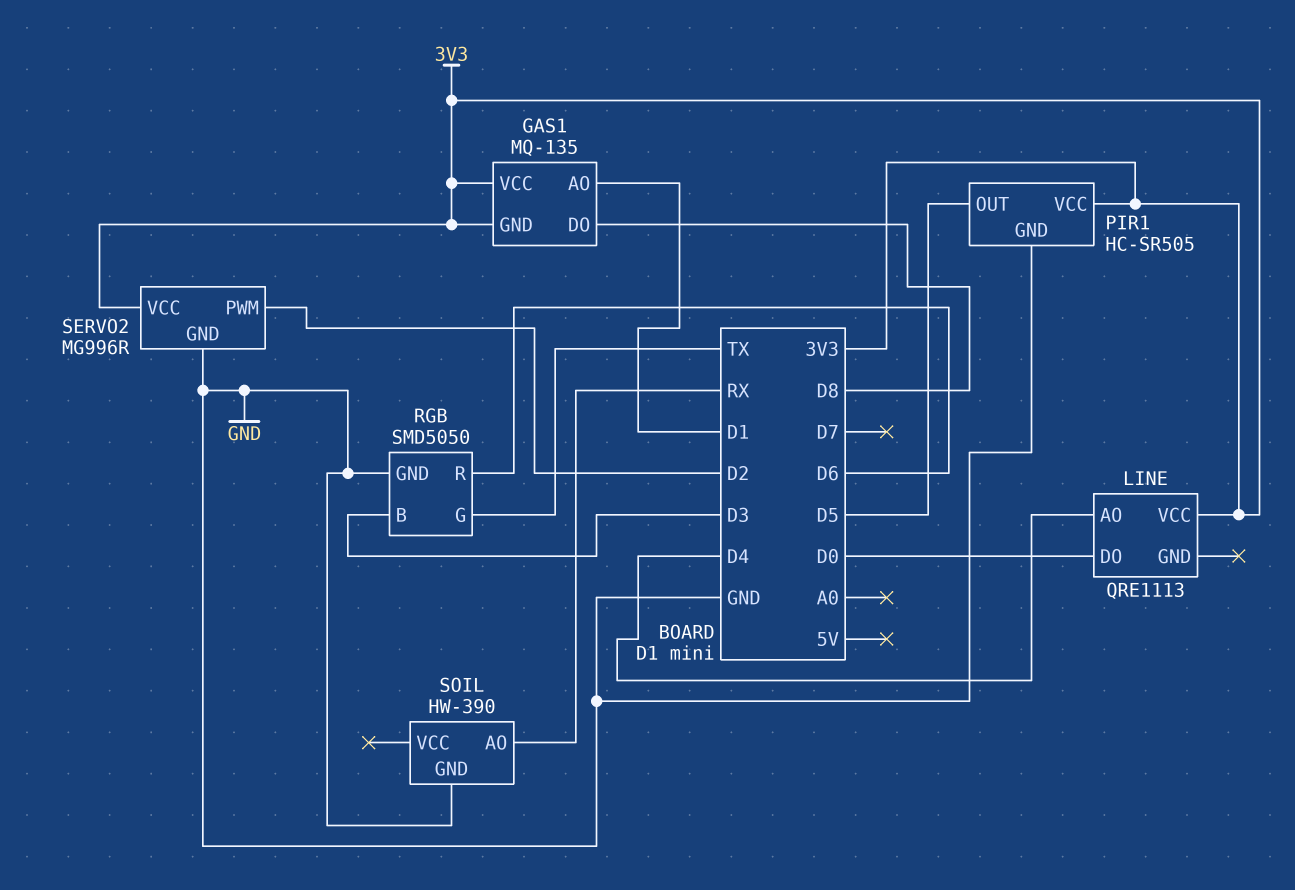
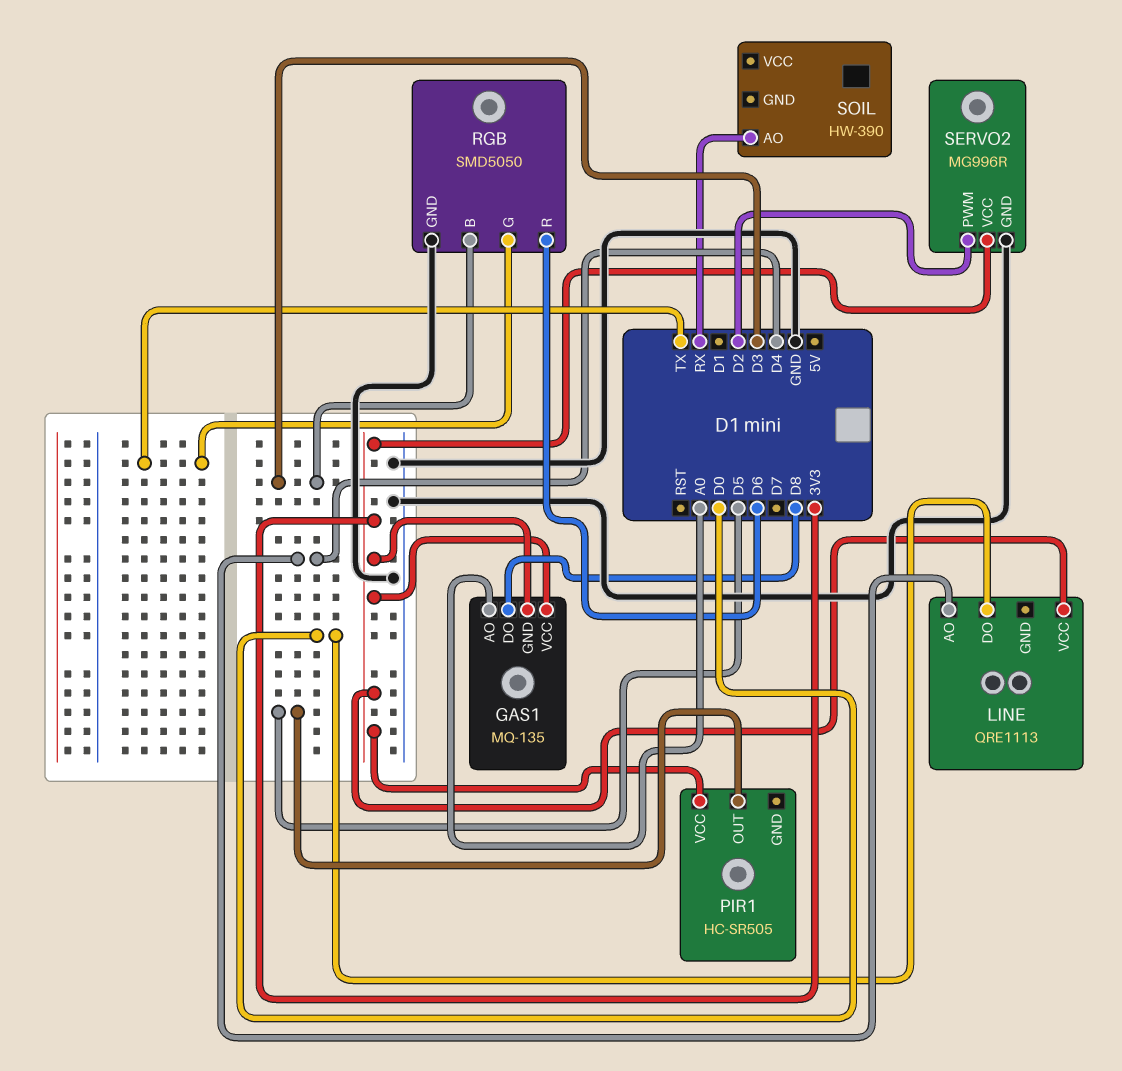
GAS1 pin AO: D1 -> A0
PIR1 pin GND: GND -> none
SOIL pin GND: GND -> none

